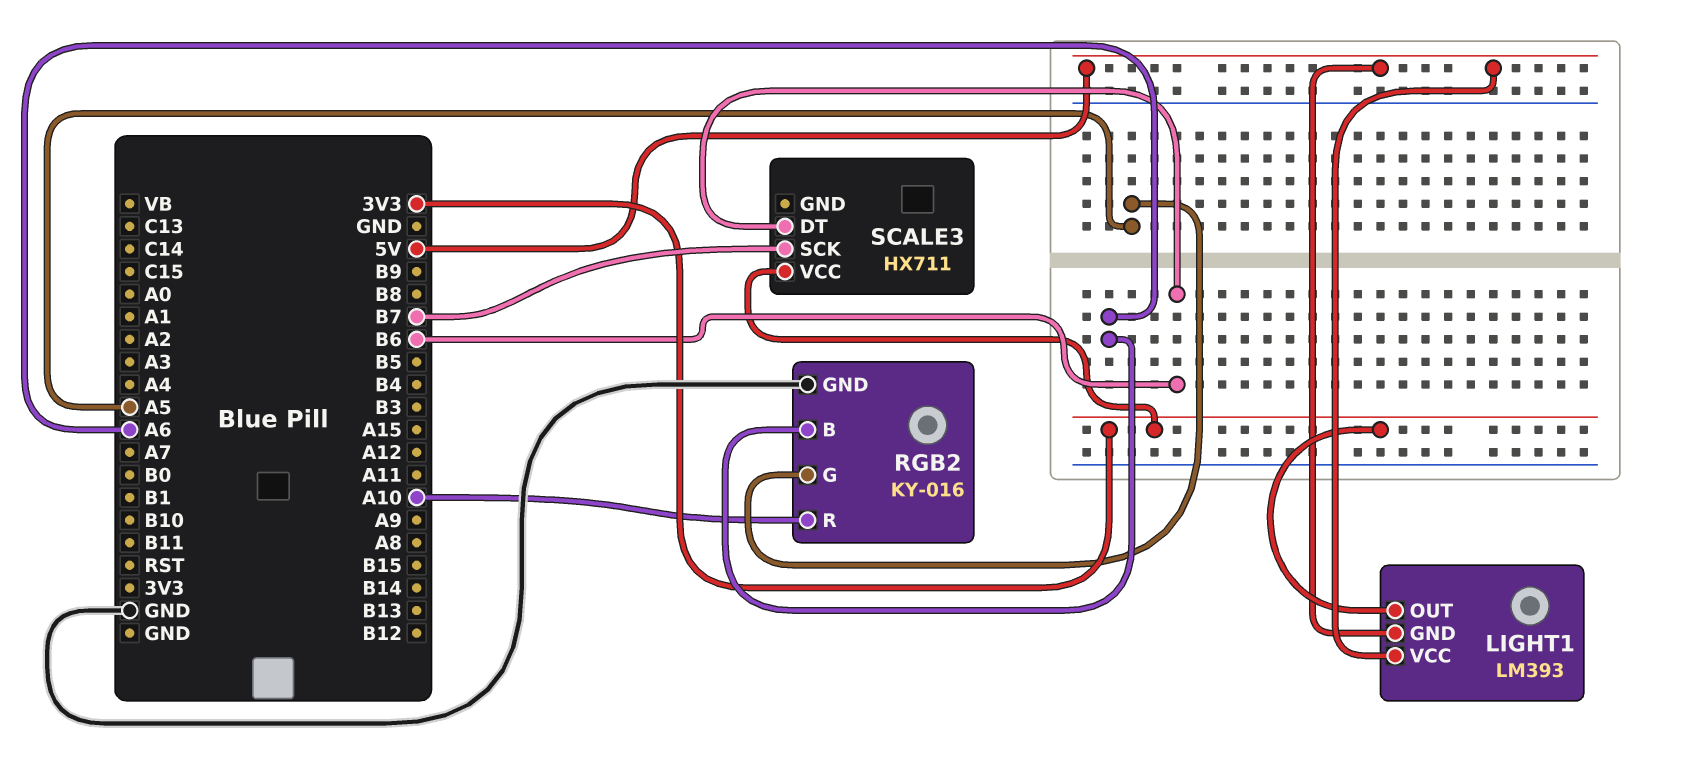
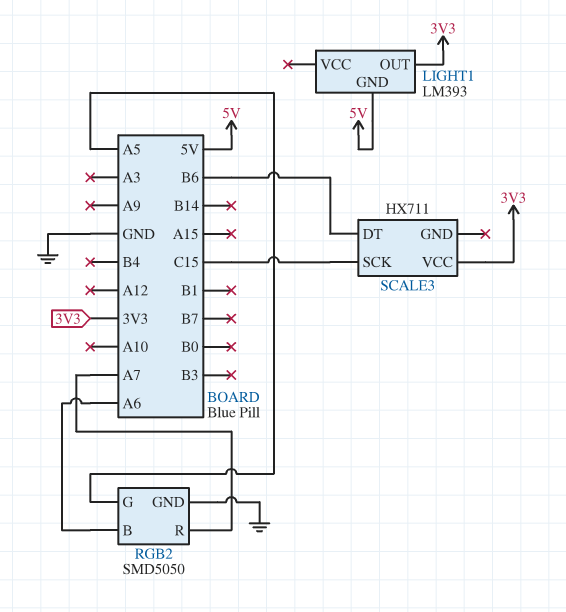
LIGHT1 pin VCC: 5V -> none
RGB2: KY-016 -> SMD5050
RGB2 pin R: A10 -> A7
SCALE3 pin SCK: B7 -> C15

